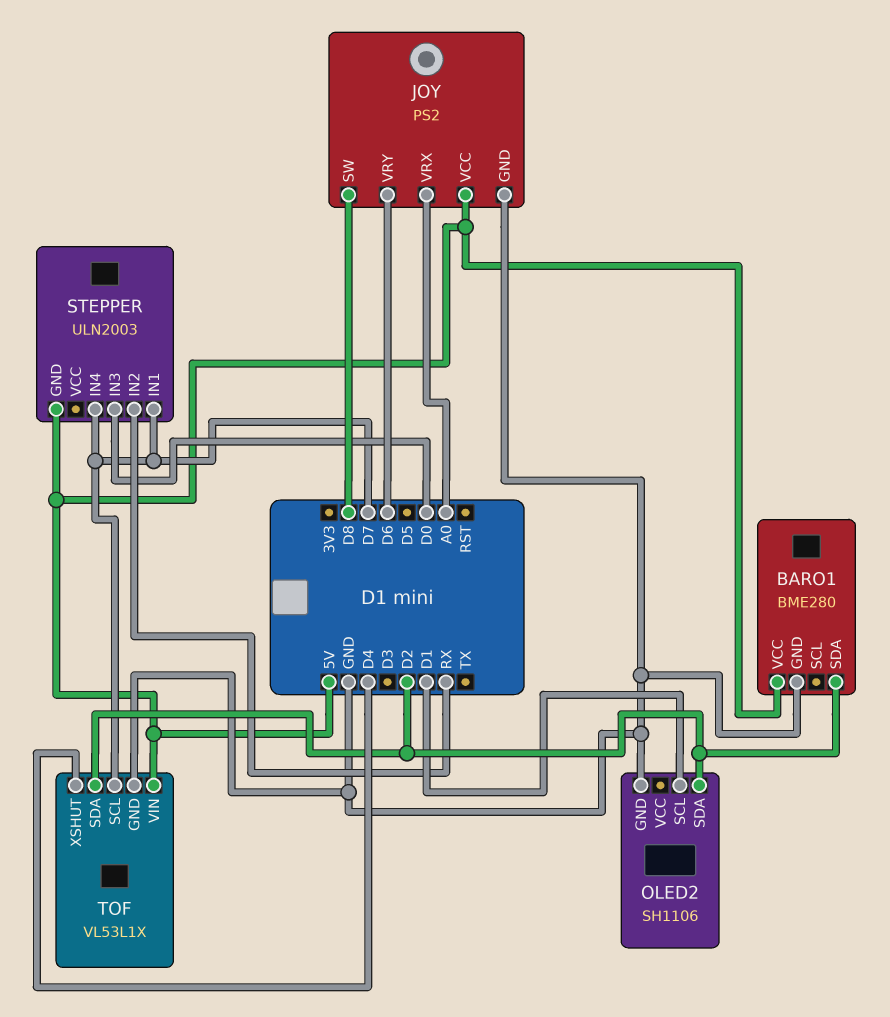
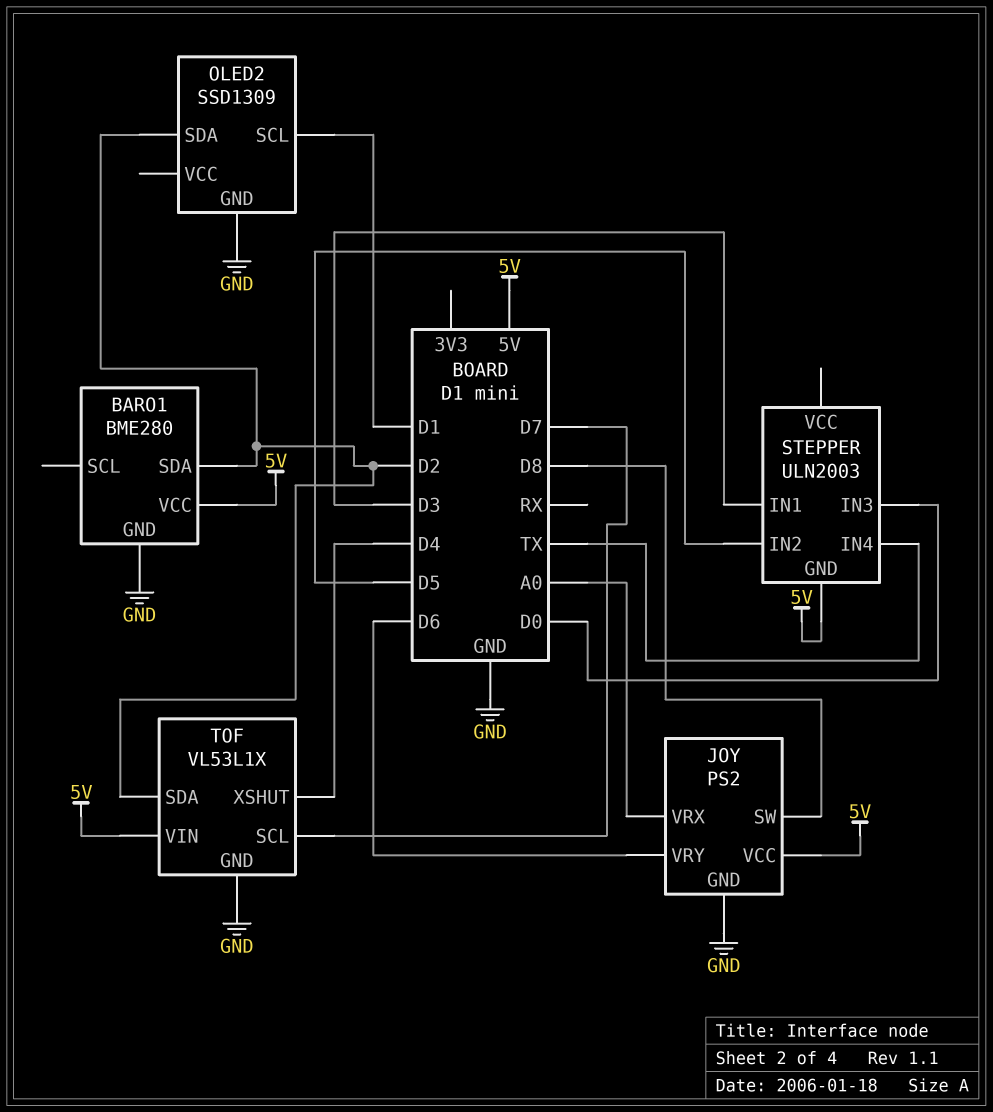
OLED2: SH1106 -> SSD1309
STEPPER pin IN1: D7 -> D3
STEPPER pin IN2: RX -> D5
STEPPER pin IN4: D7 -> TX

